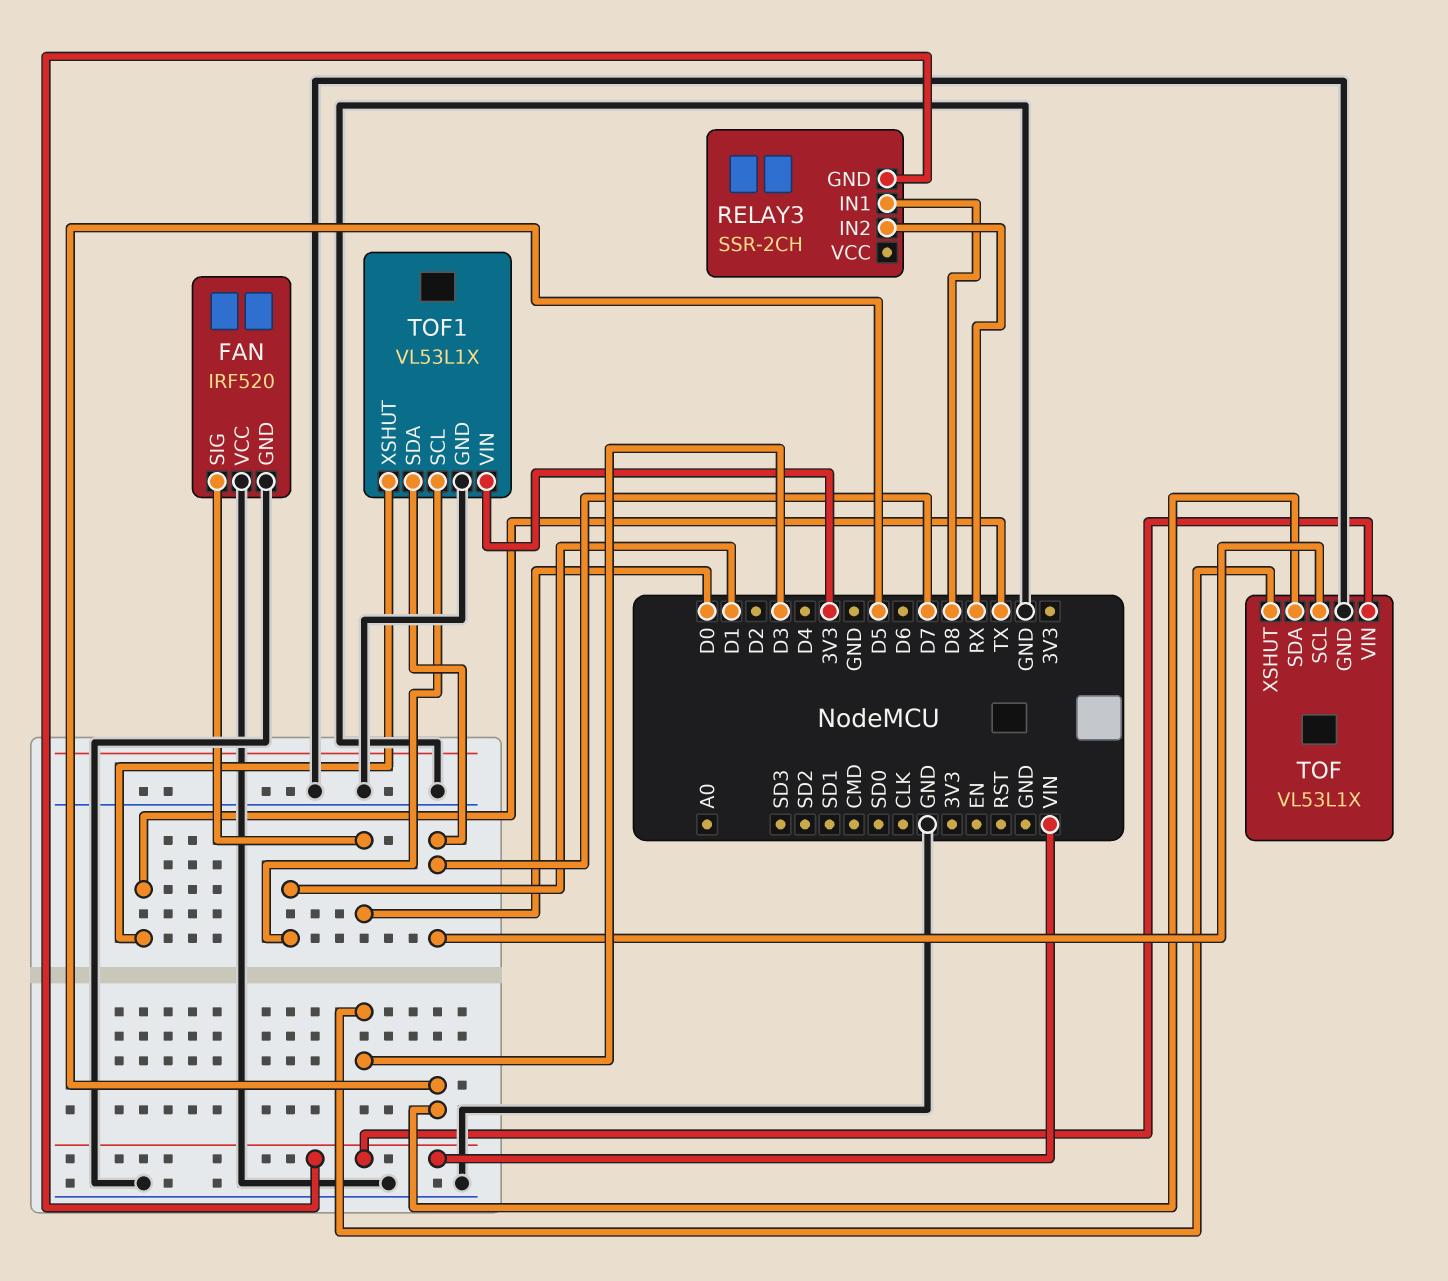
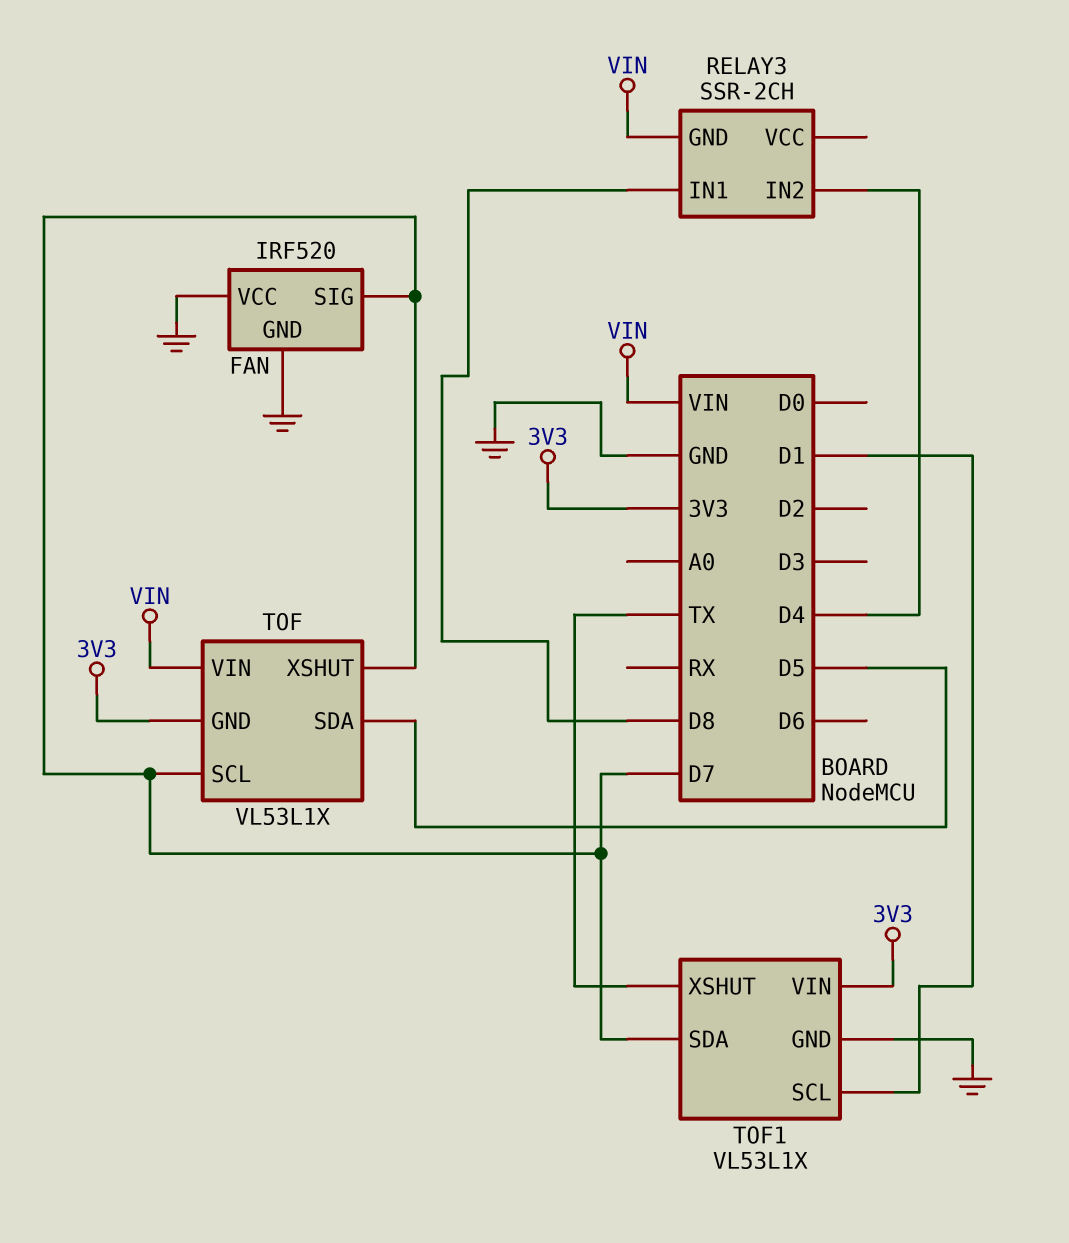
FAN pin SIG: D0 -> D7
RELAY3 pin IN2: RX -> D4
TOF pin GND: GND -> 3V3
TOF pin XSHUT: D3 -> D7

